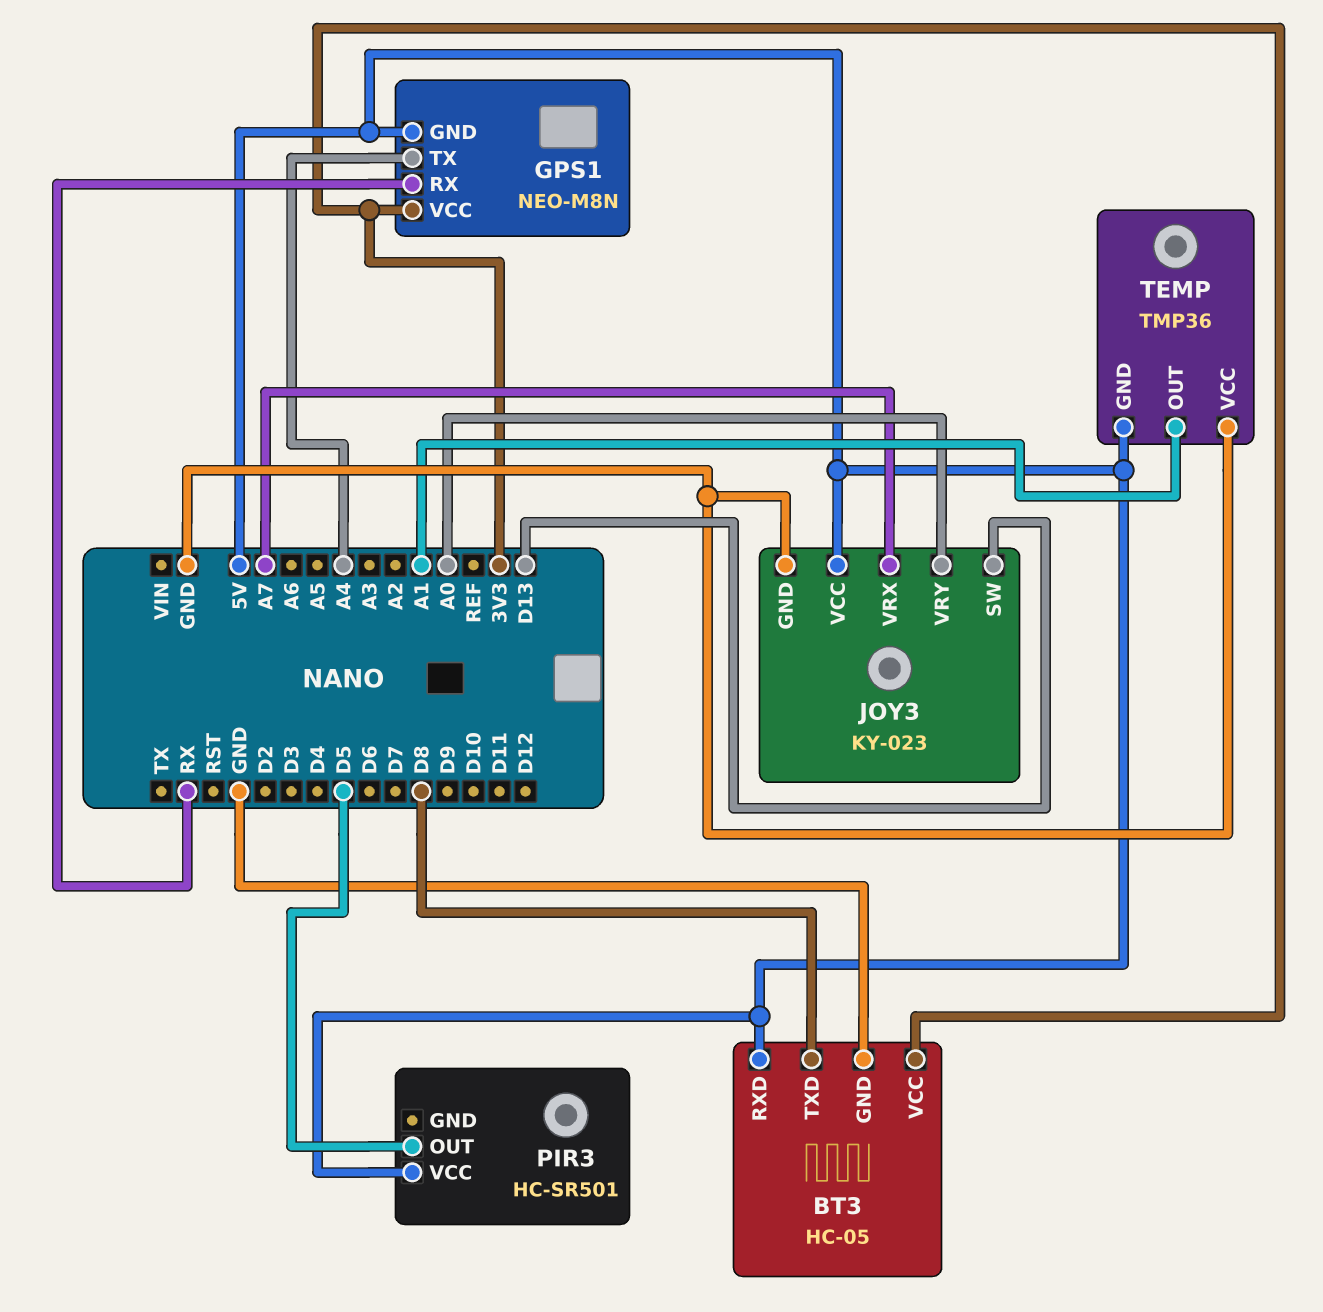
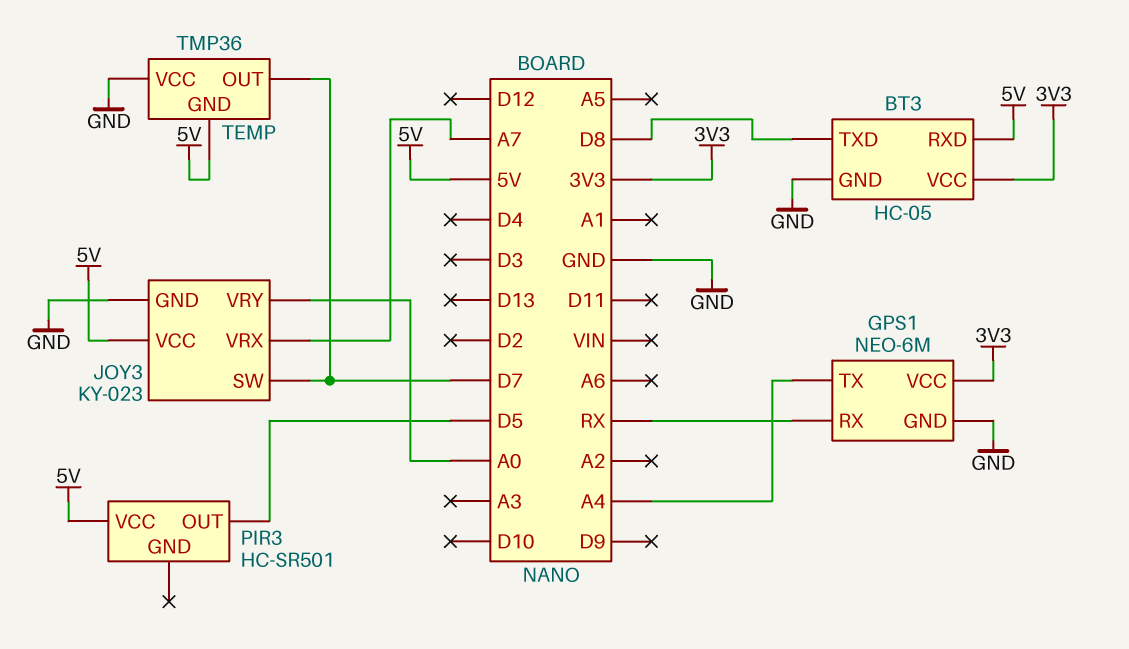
GPS1: NEO-M8N -> NEO-6M
GPS1 pin GND: 5V -> GND
JOY3 pin SW: D13 -> D7
TEMP pin OUT: A1 -> D7

